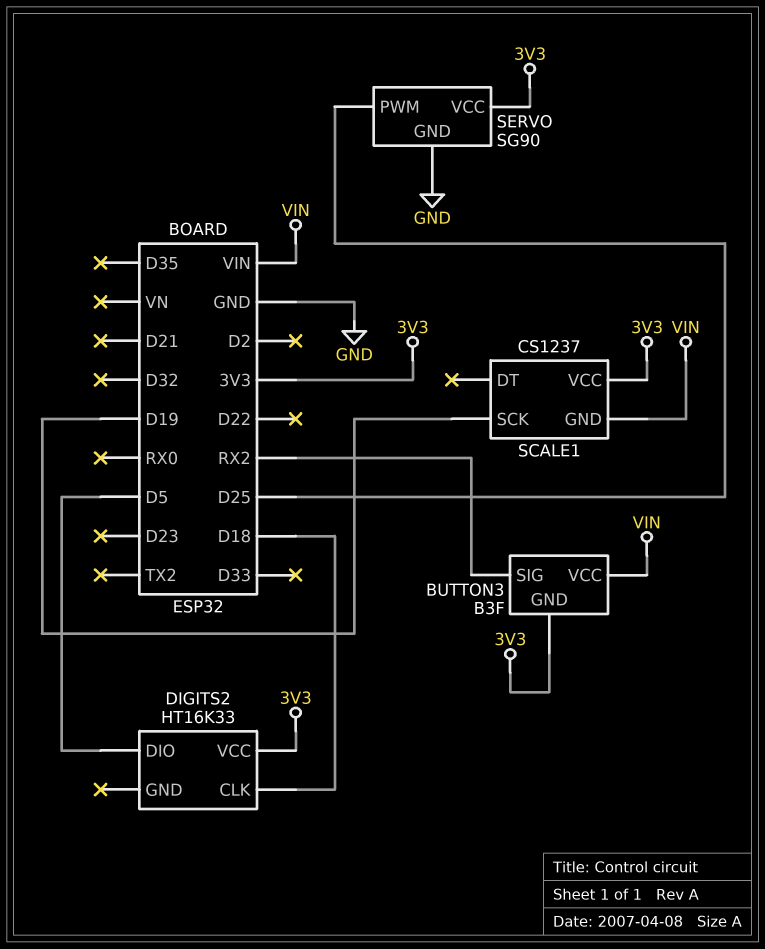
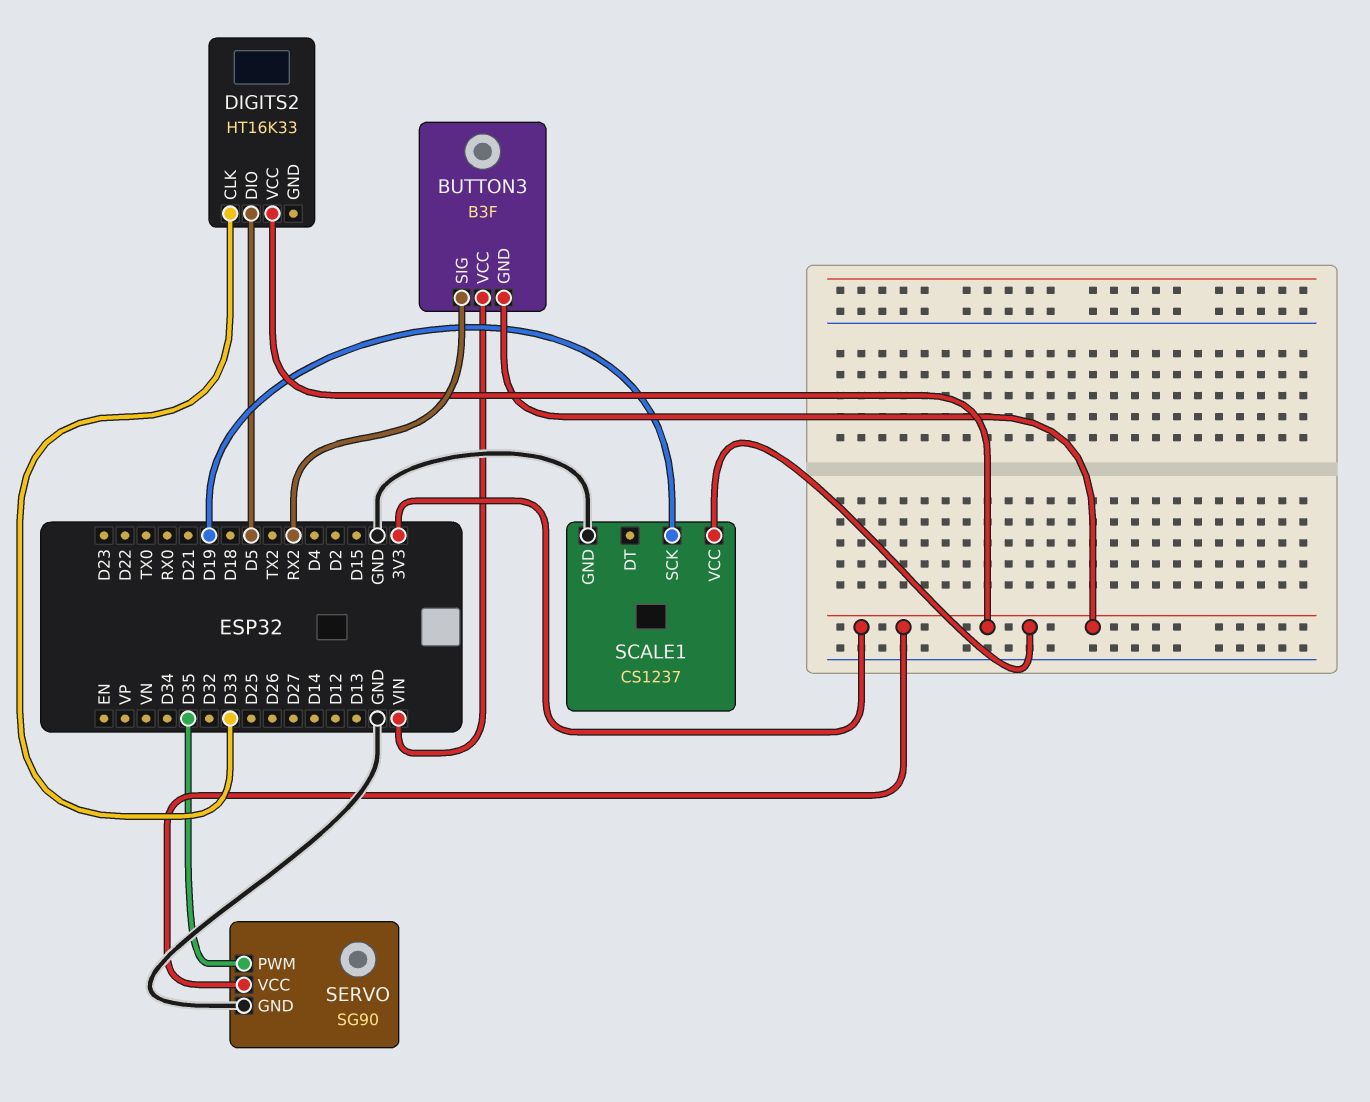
DIGITS2 pin CLK: D18 -> D33
SCALE1 pin GND: VIN -> GND
SERVO pin PWM: D25 -> D35

